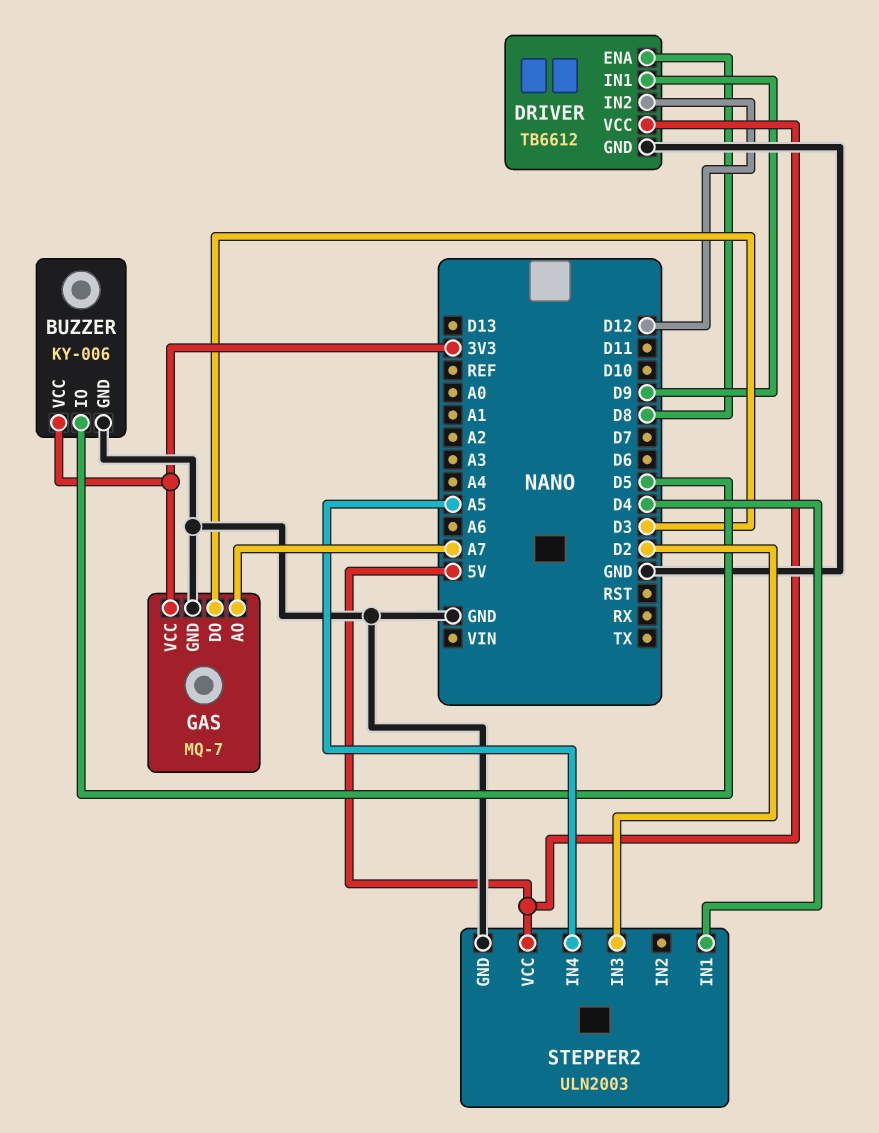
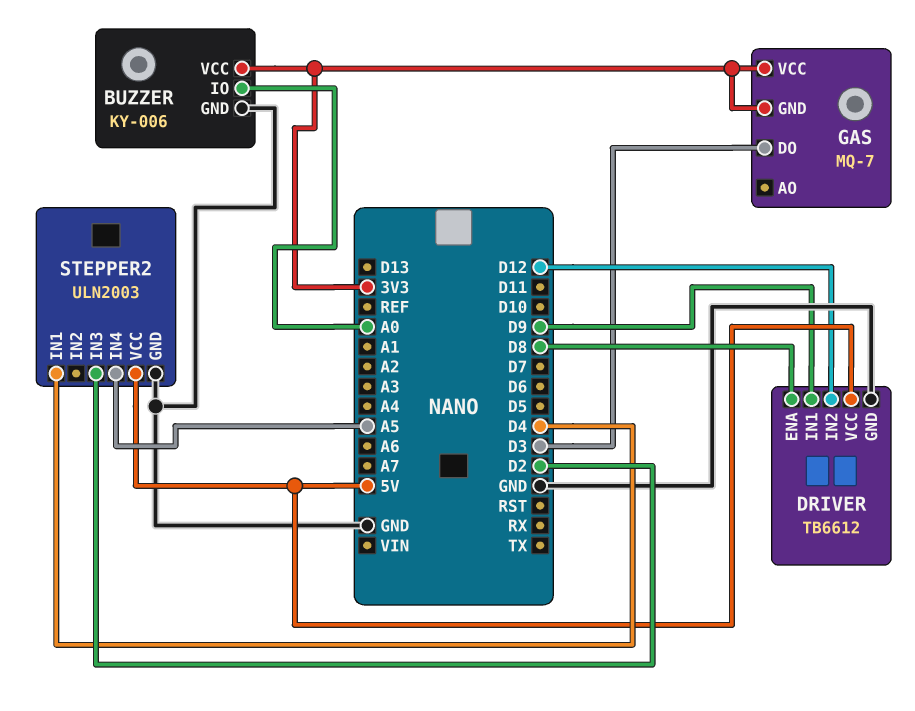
BUZZER pin IO: D5 -> A0
GAS pin AO: A7 -> none
GAS pin GND: GND -> 3V3

